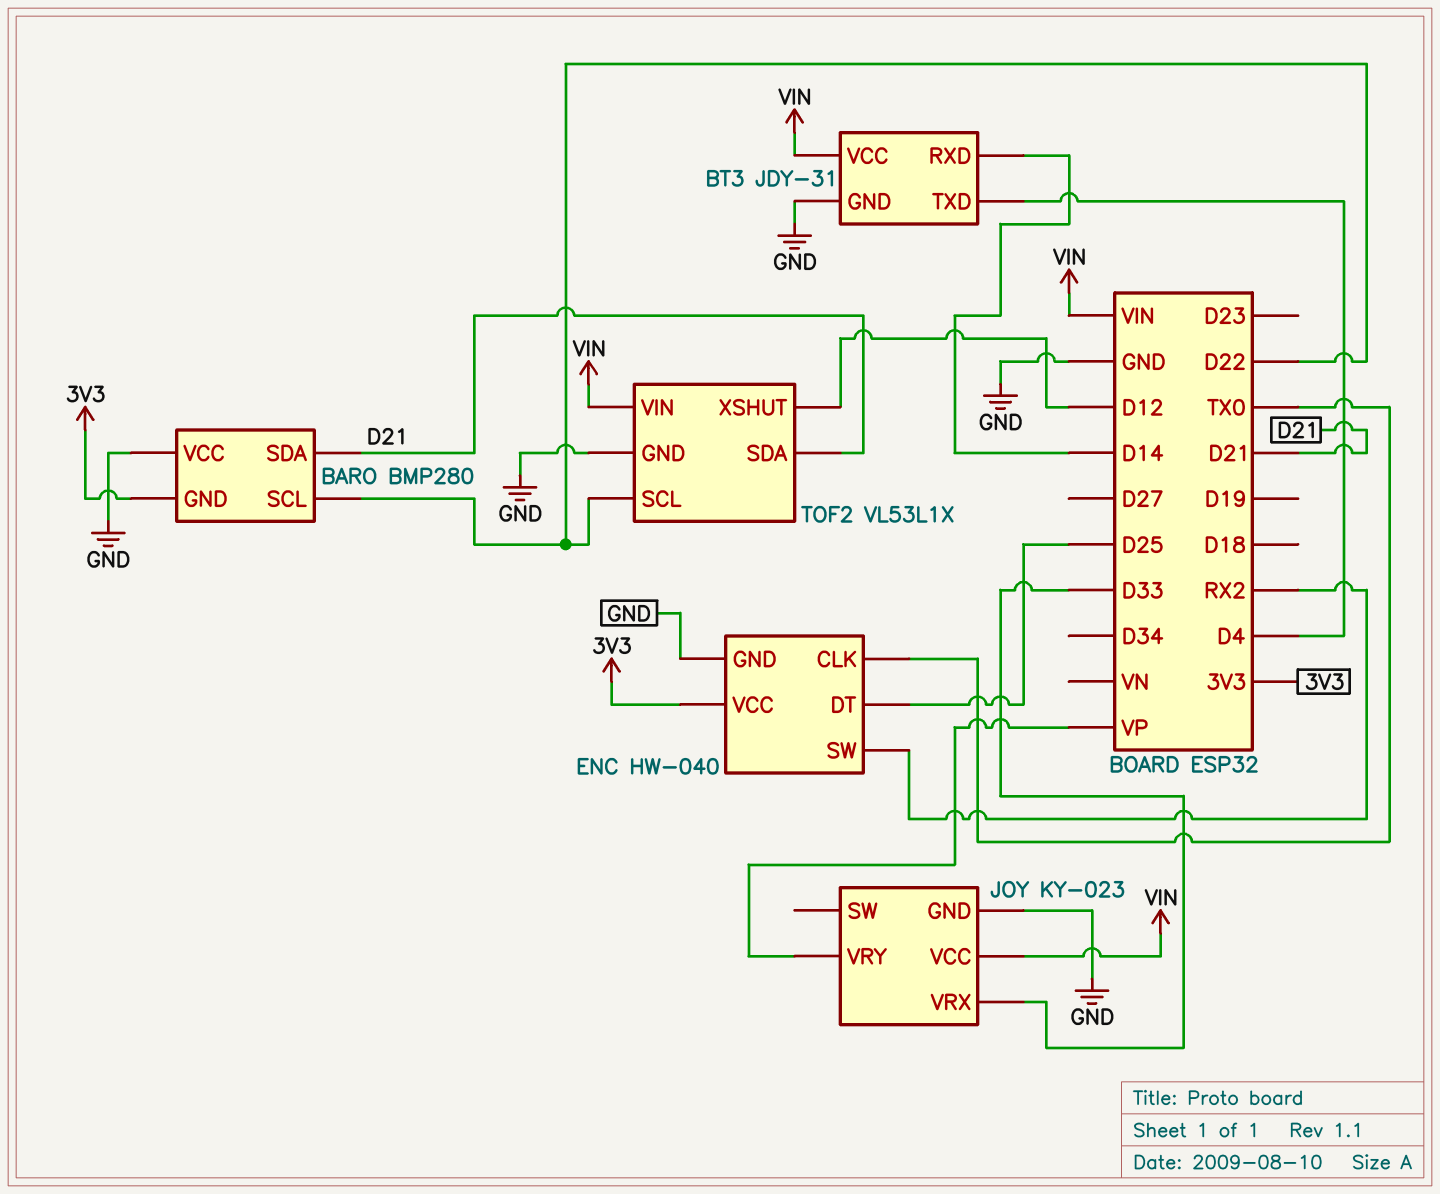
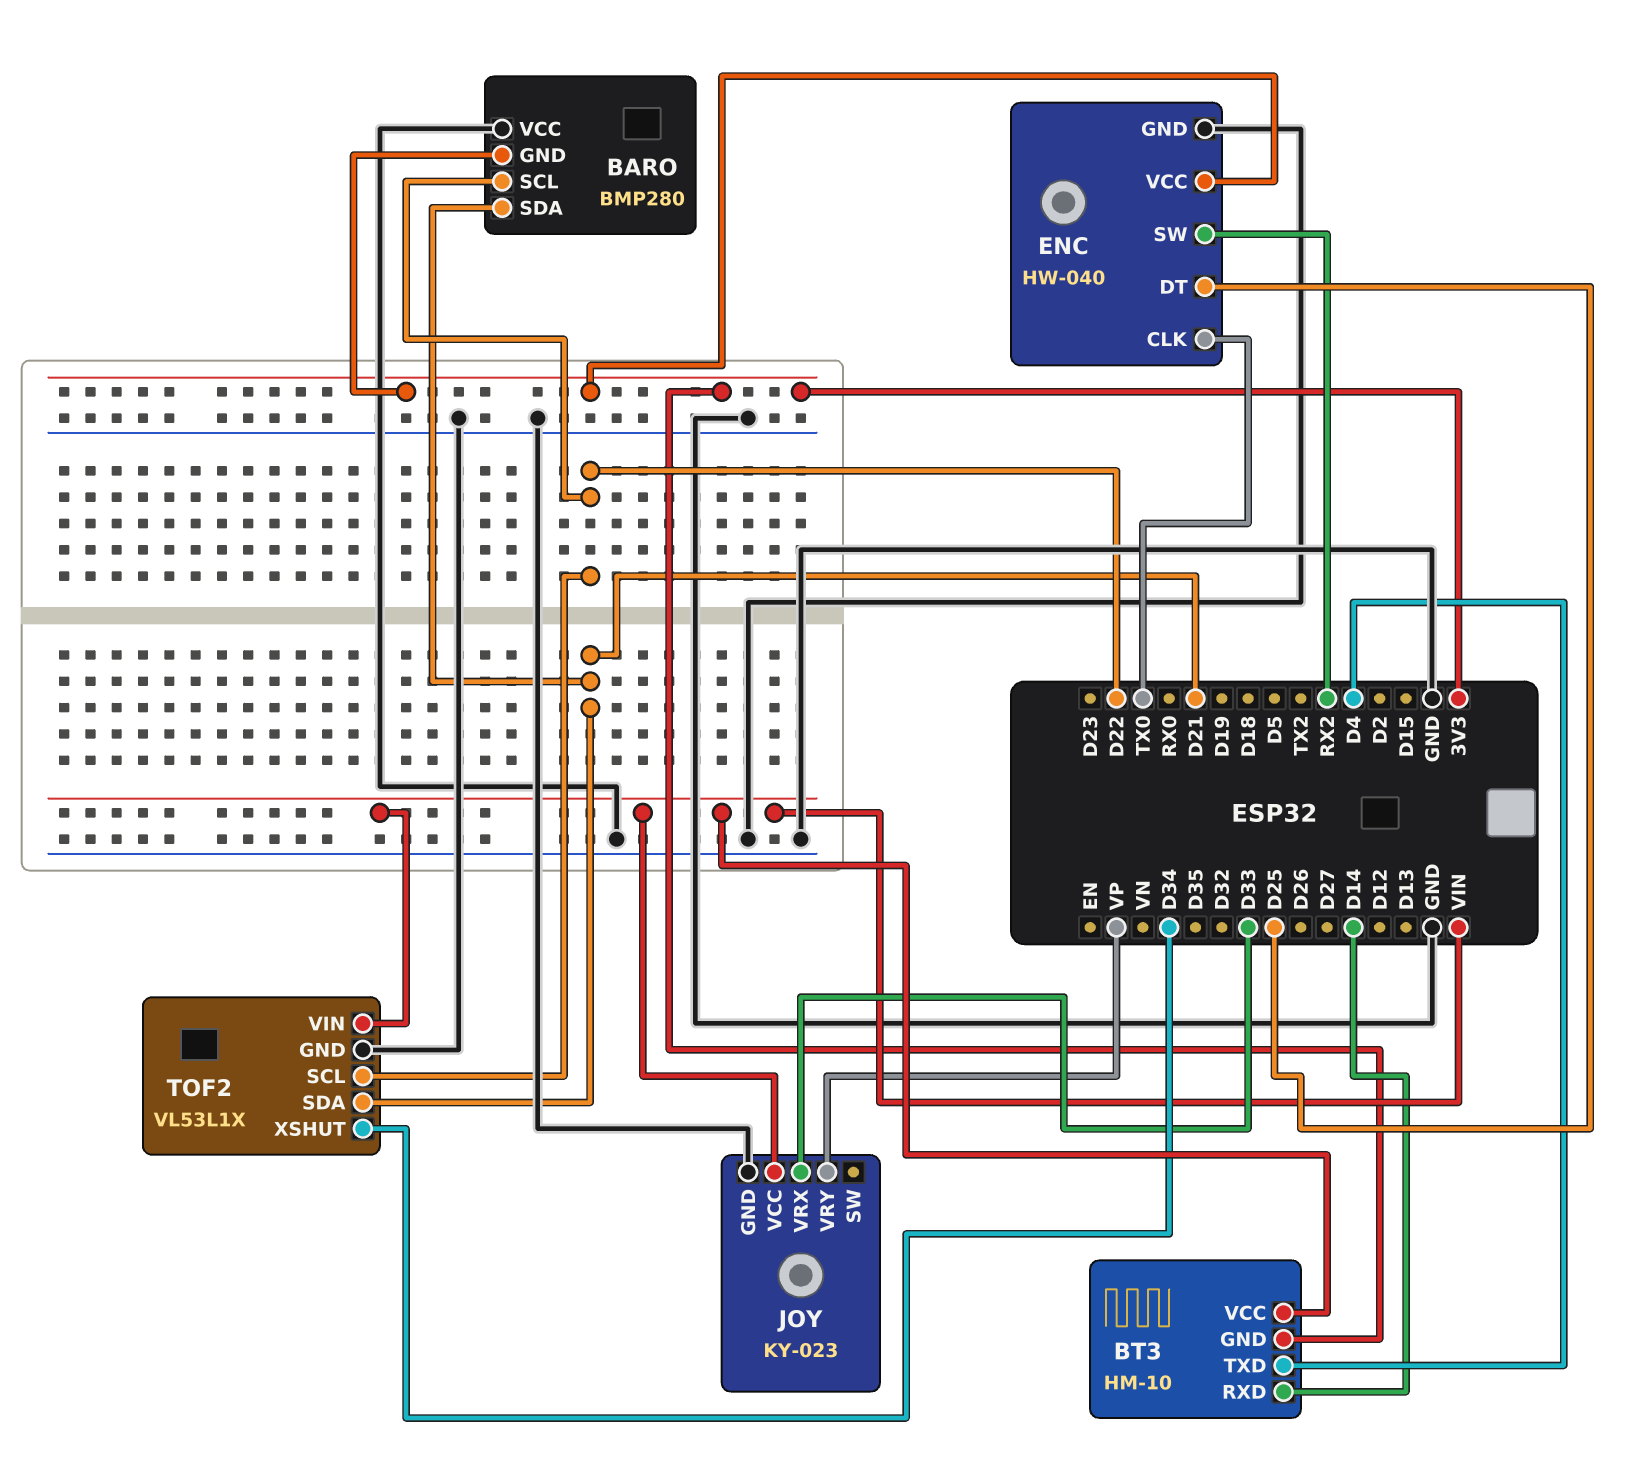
BT3: JDY-31 -> HM-10
BT3 pin GND: GND -> 3V3
TOF2 pin XSHUT: D12 -> D34

